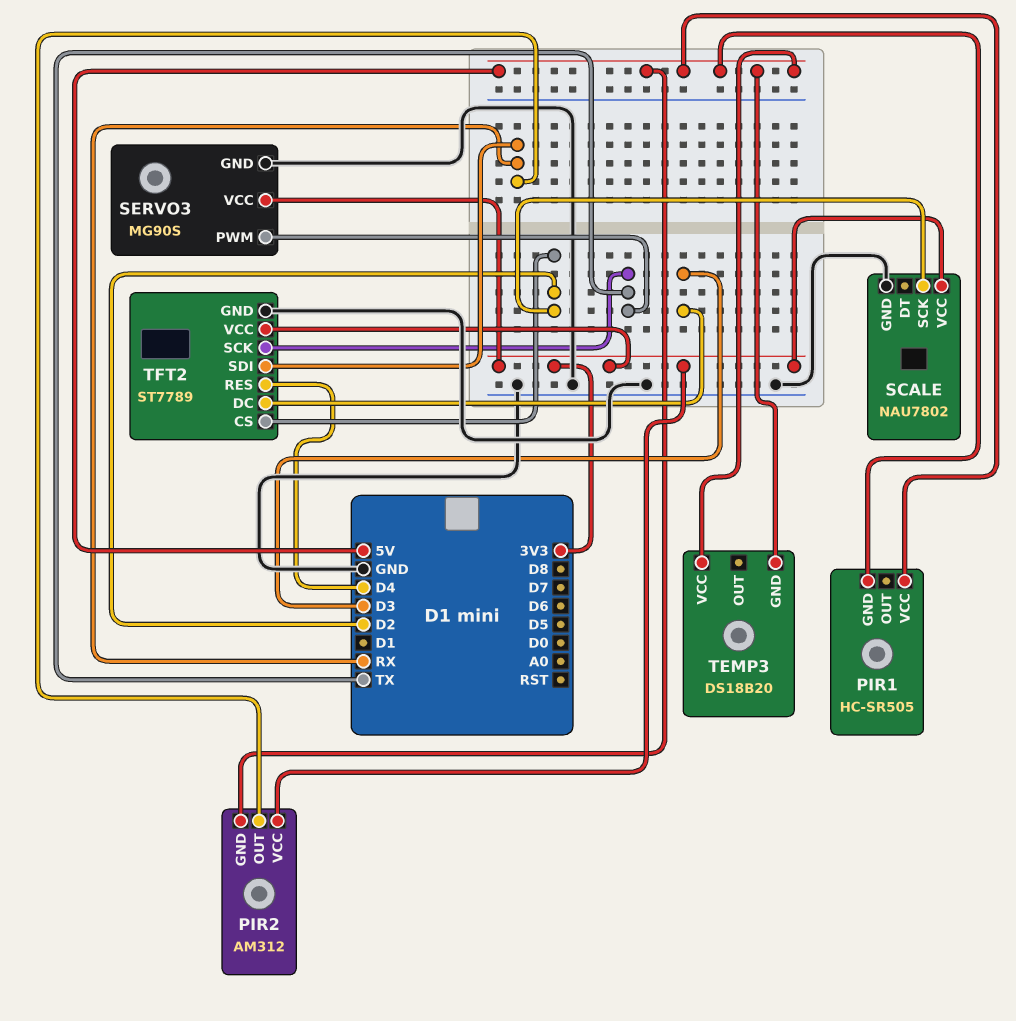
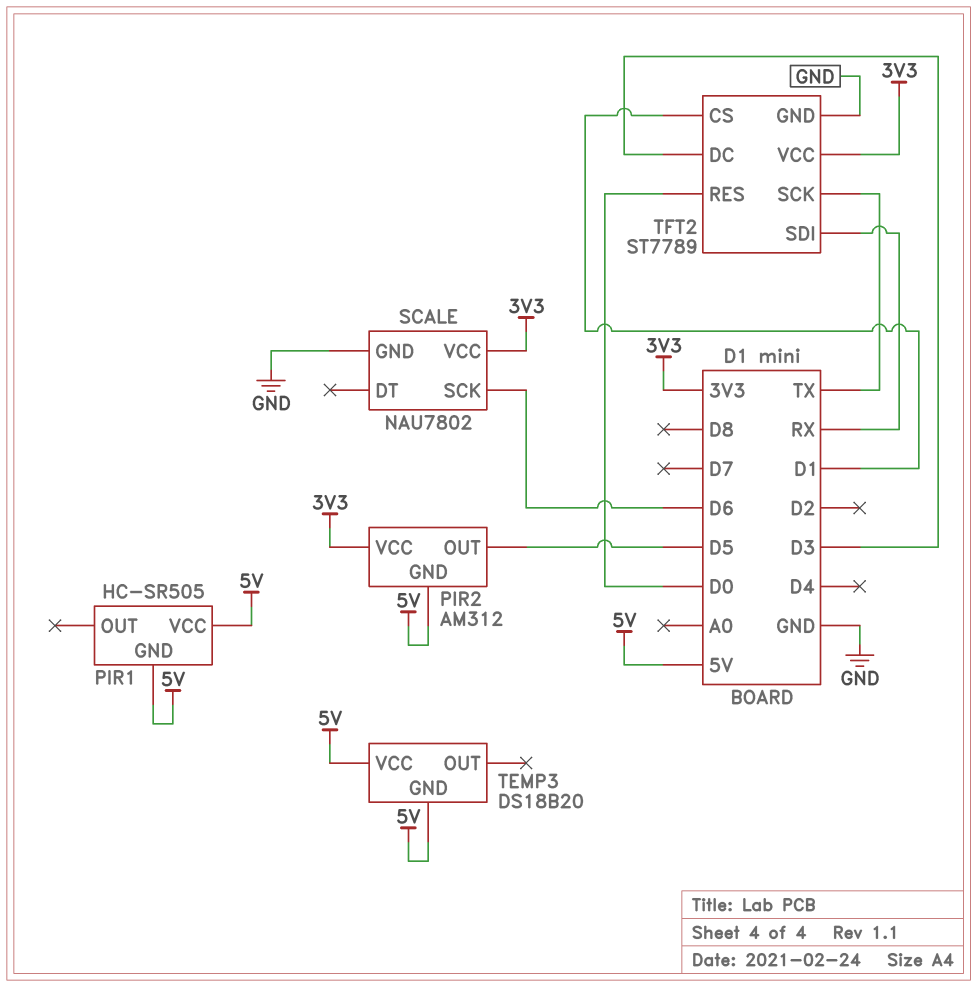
PIR2 pin OUT: RX -> D5
SCALE pin SCK: D2 -> D6
SERVO3: MG90S -> none
SERVO3 pin GND: GND -> none
SERVO3 pin PWM: TX -> none
SERVO3 pin VCC: 3V3 -> none
TFT2 pin CS: D2 -> D1
TFT2 pin RES: D4 -> D0

